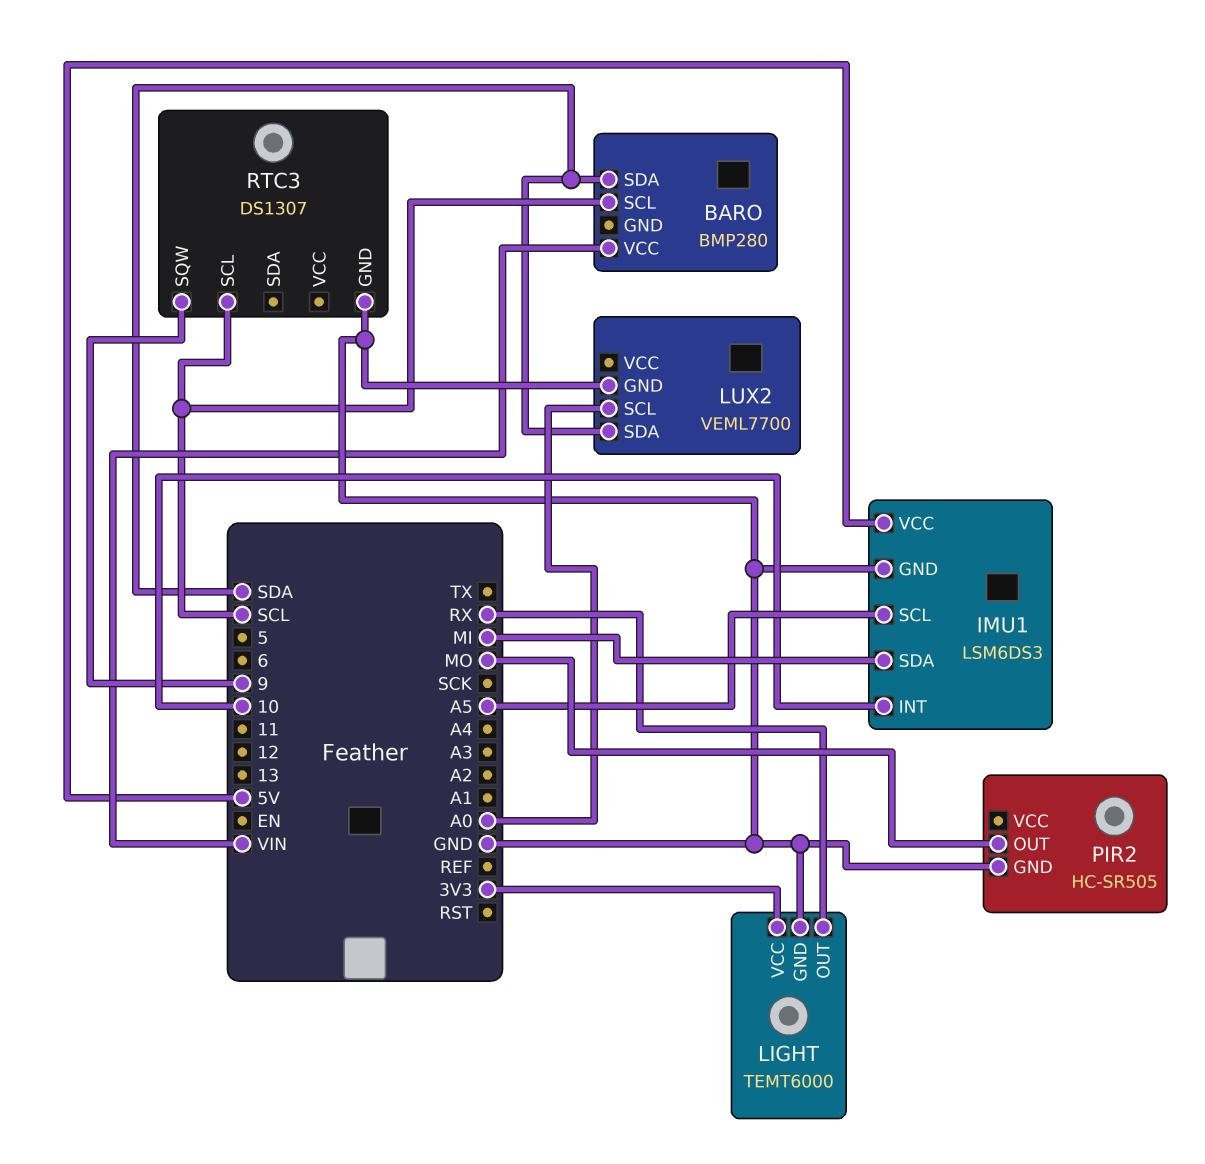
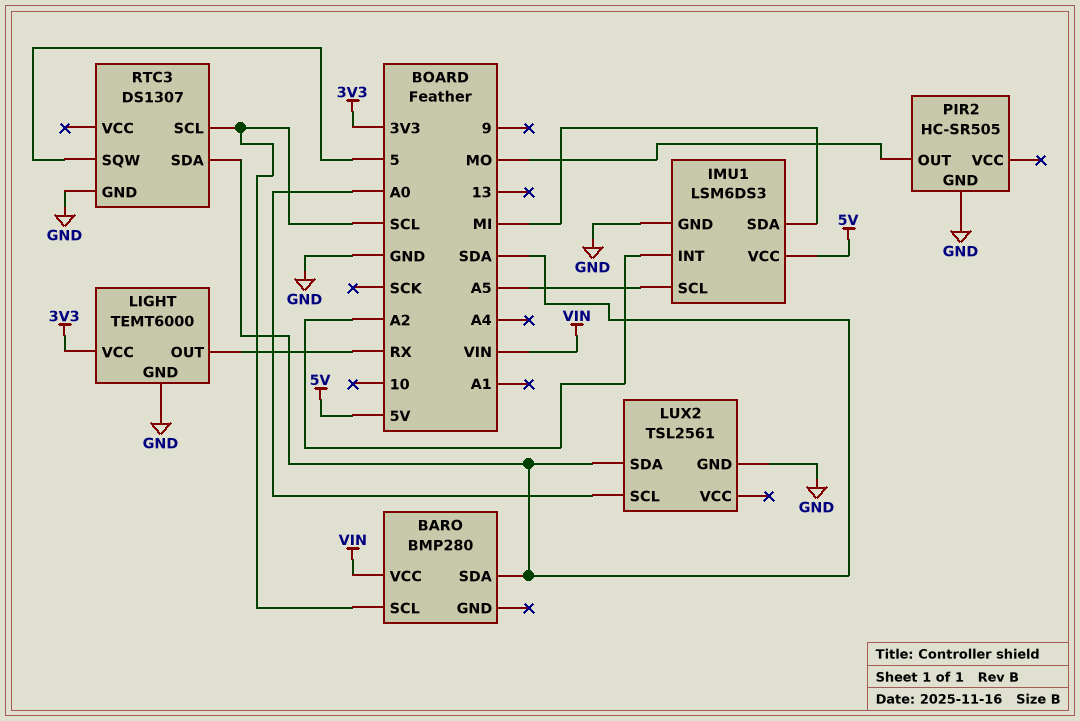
IMU1 pin INT: 10 -> A2
LUX2: VEML7700 -> TSL2561
RTC3 pin SDA: none -> SDA
RTC3 pin SQW: 9 -> 5

